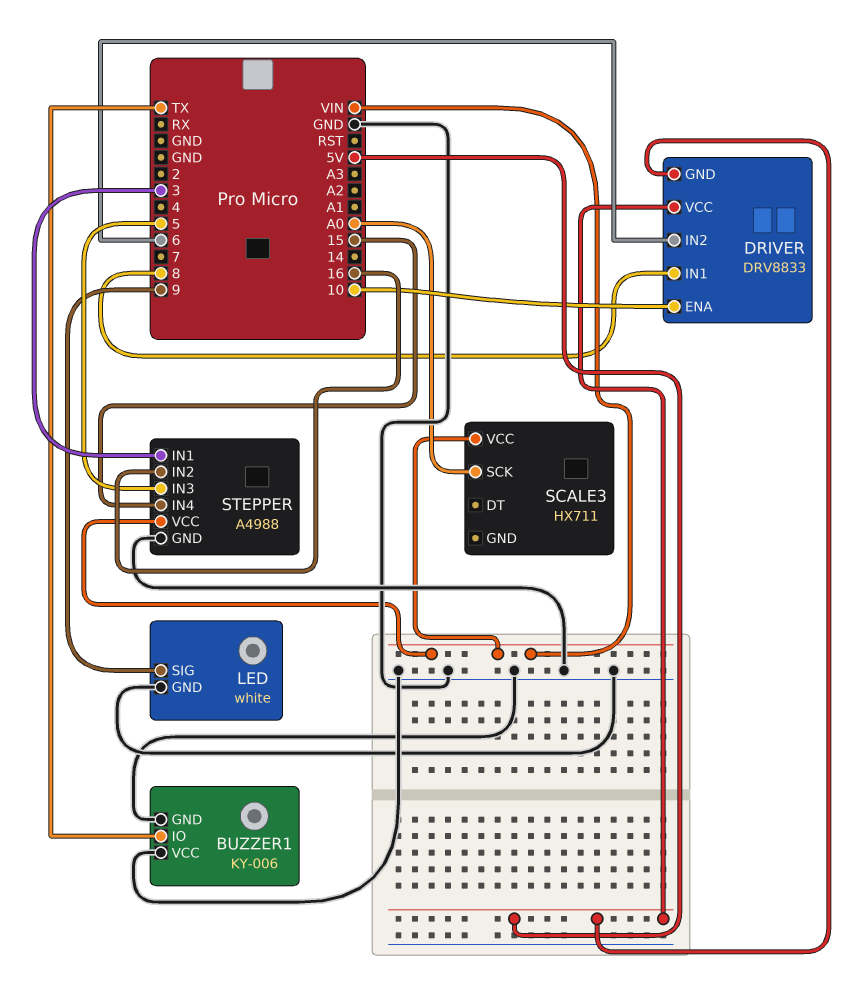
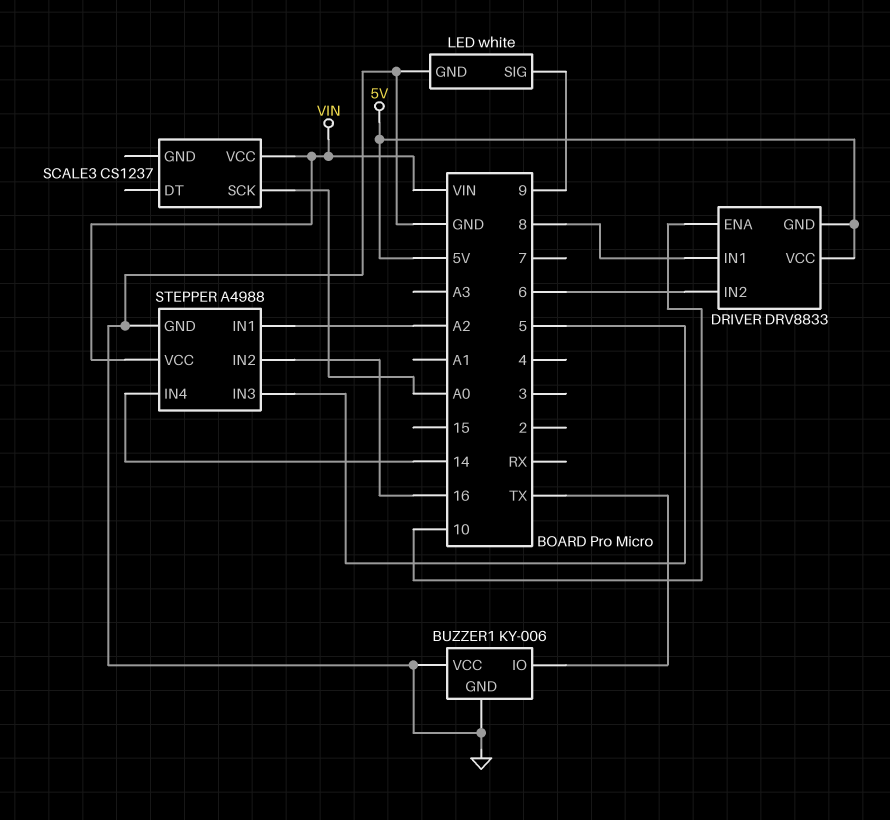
SCALE3: HX711 -> CS1237
STEPPER pin IN1: 3 -> A2
STEPPER pin IN4: 15 -> 14

